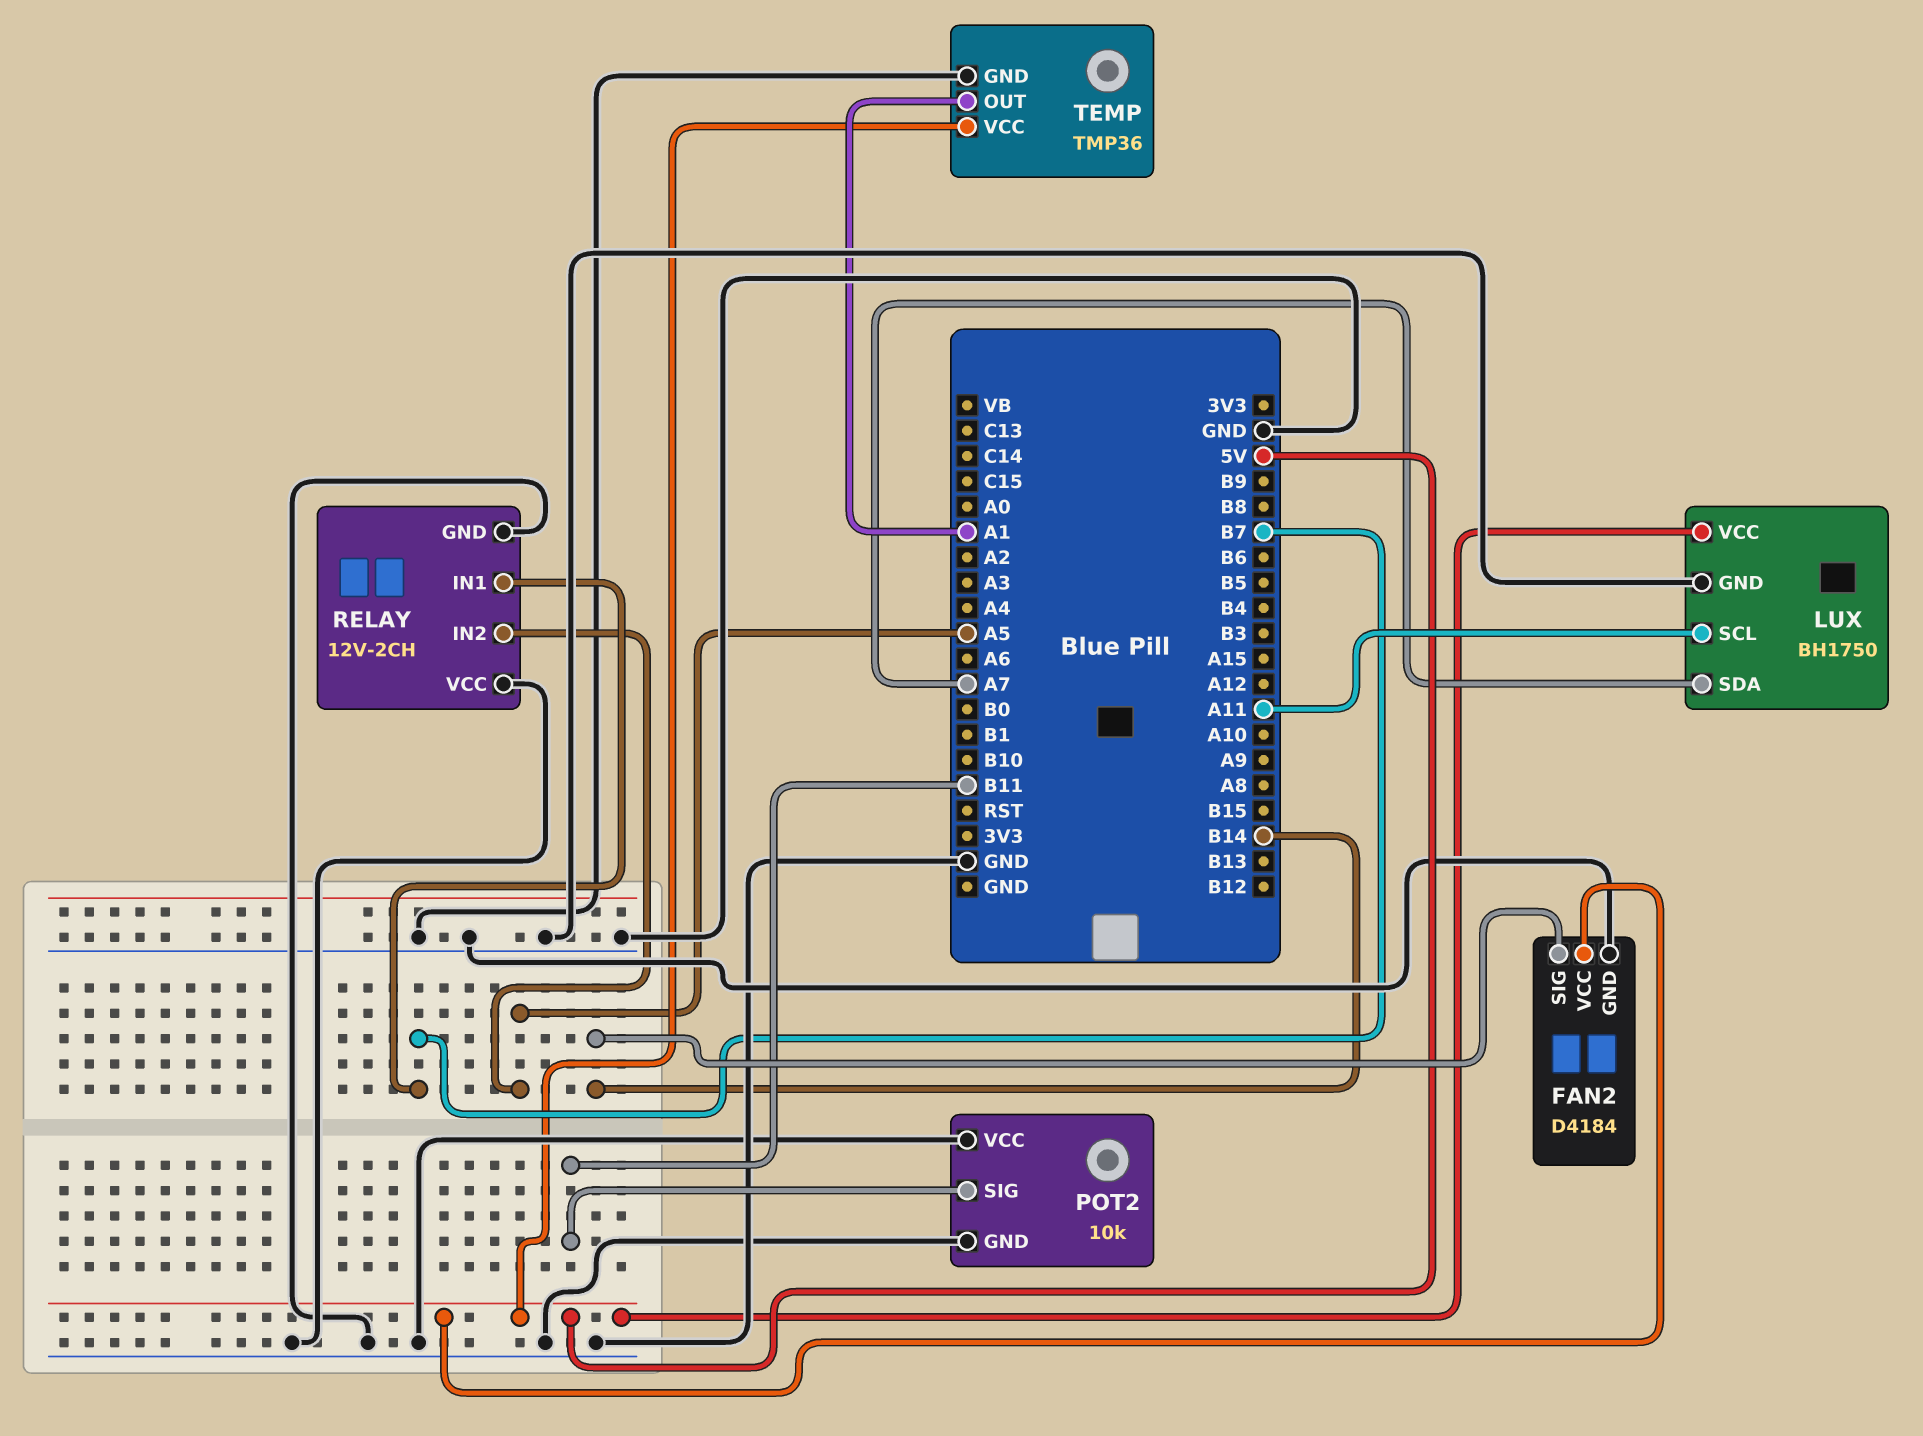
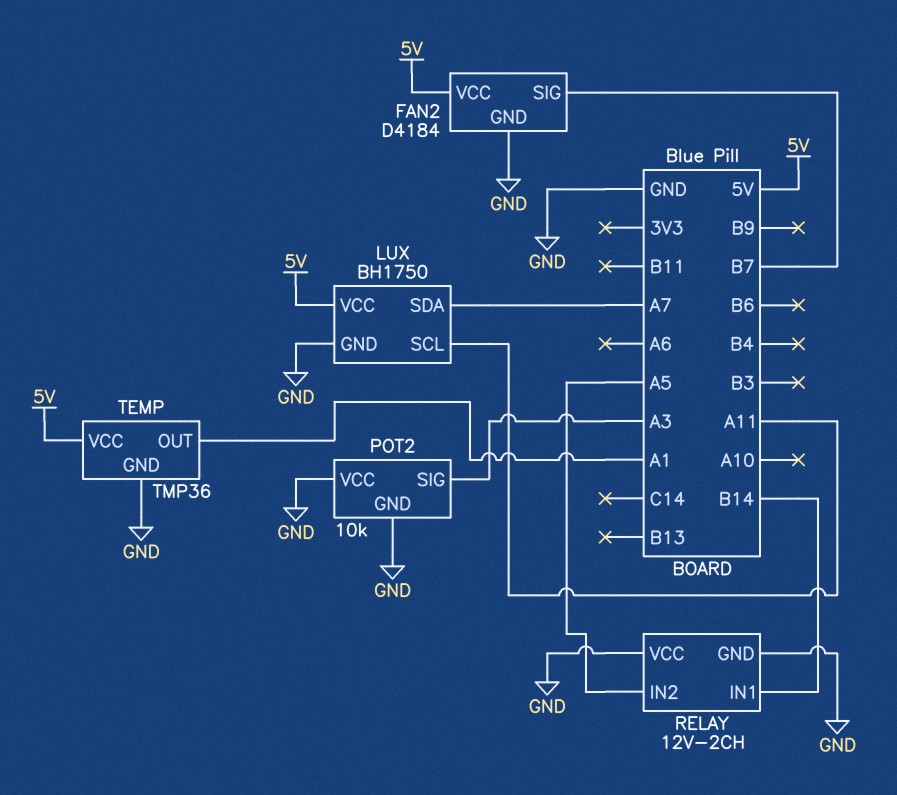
FAN2 pin SIG: B14 -> B7
POT2 pin SIG: B11 -> A3
RELAY pin IN1: B7 -> B14

